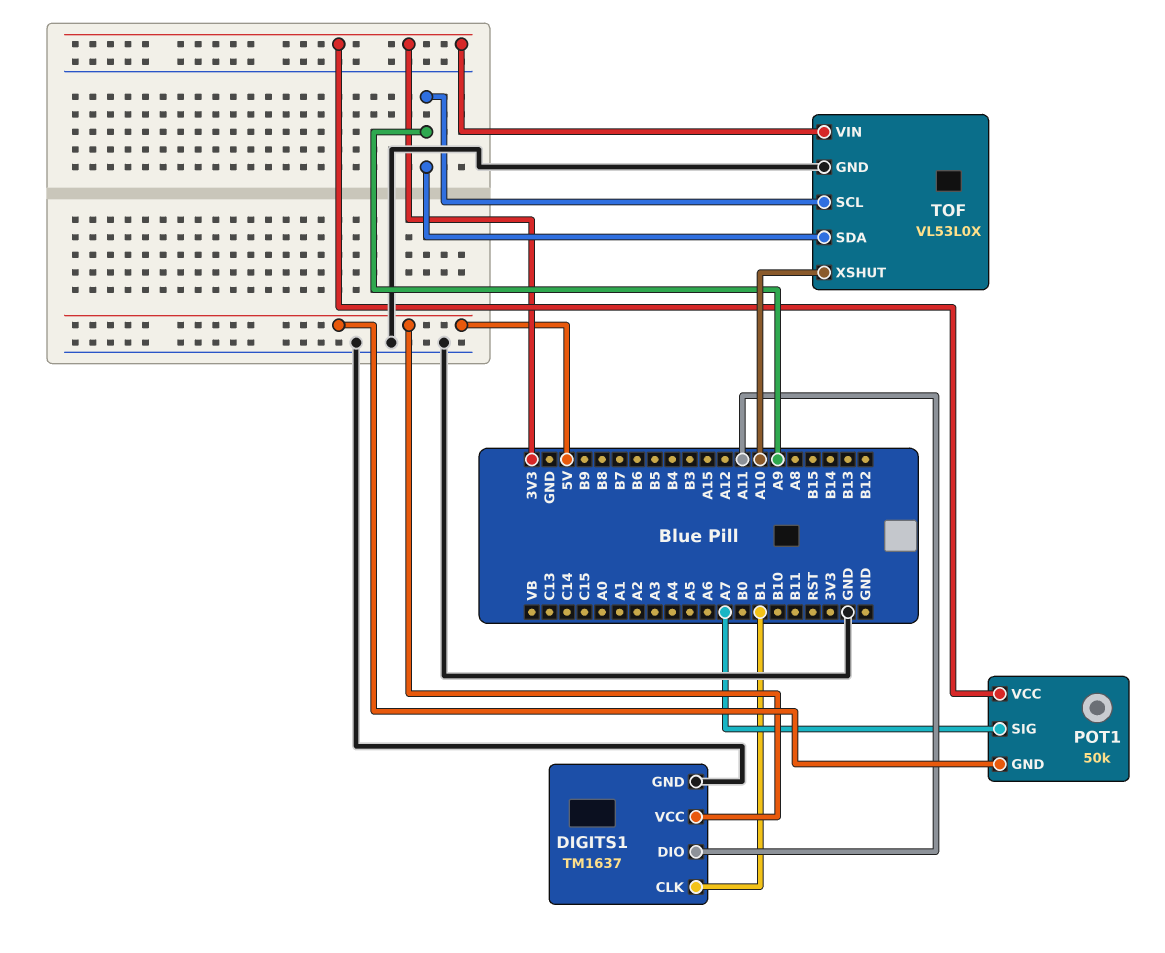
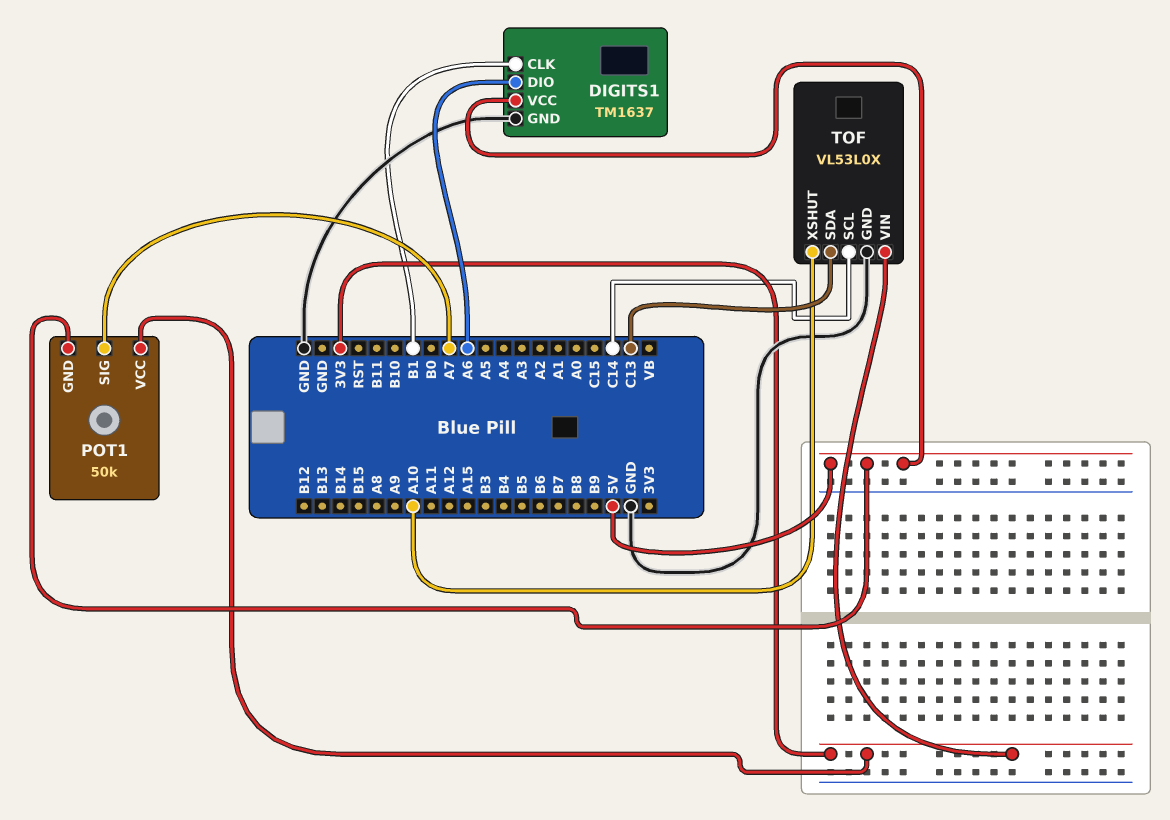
DIGITS1 pin DIO: A11 -> A6
TOF pin SCL: A9 -> C14
TOF pin SDA: A9 -> C13

